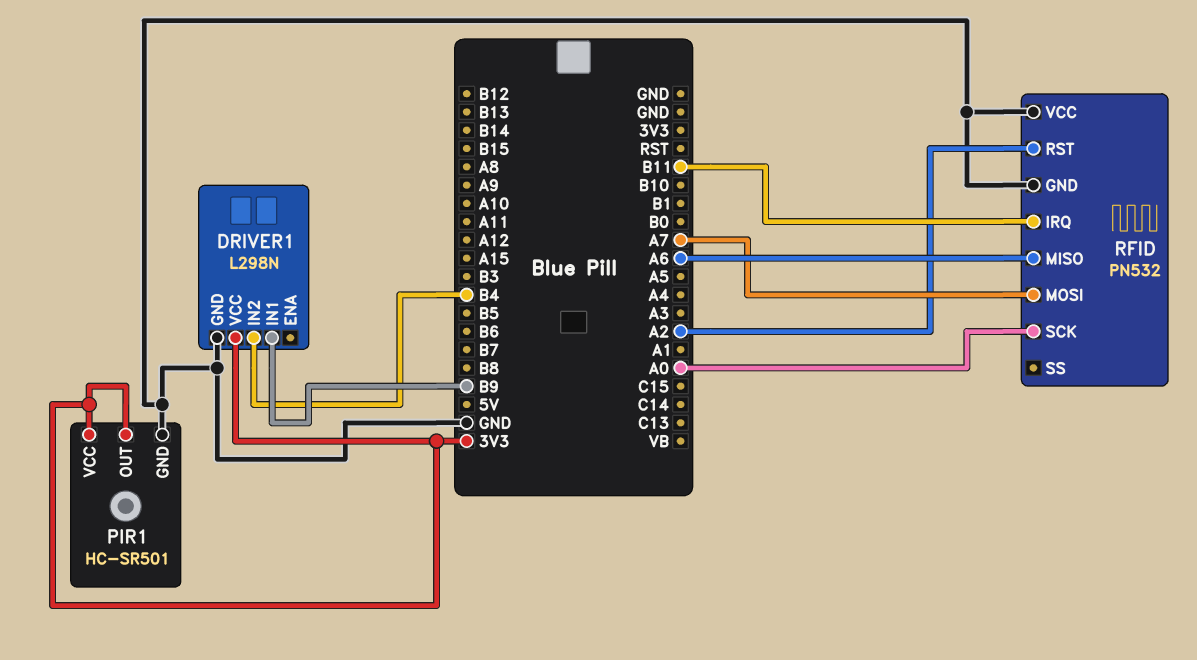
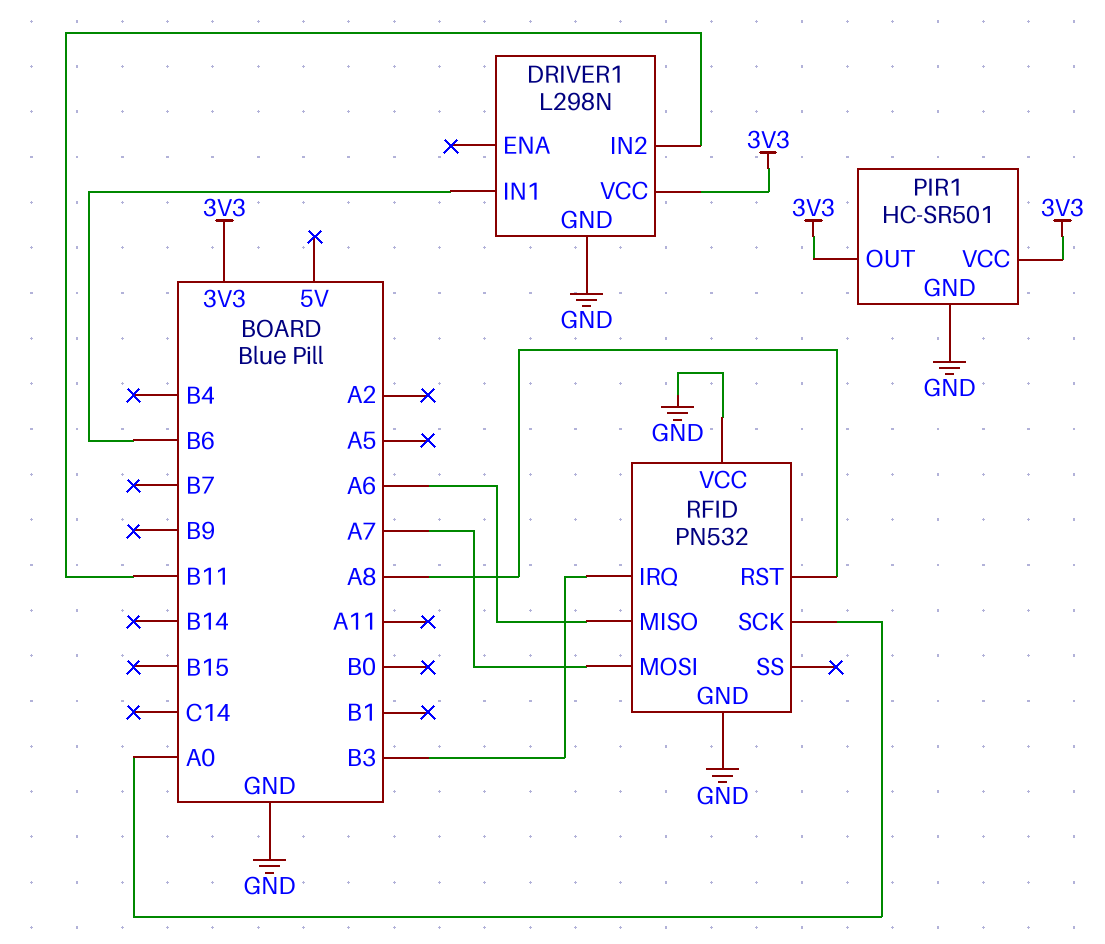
DRIVER1 pin IN1: B9 -> B6
DRIVER1 pin IN2: B4 -> B11
RFID pin IRQ: B11 -> B3
RFID pin RST: A2 -> A8

